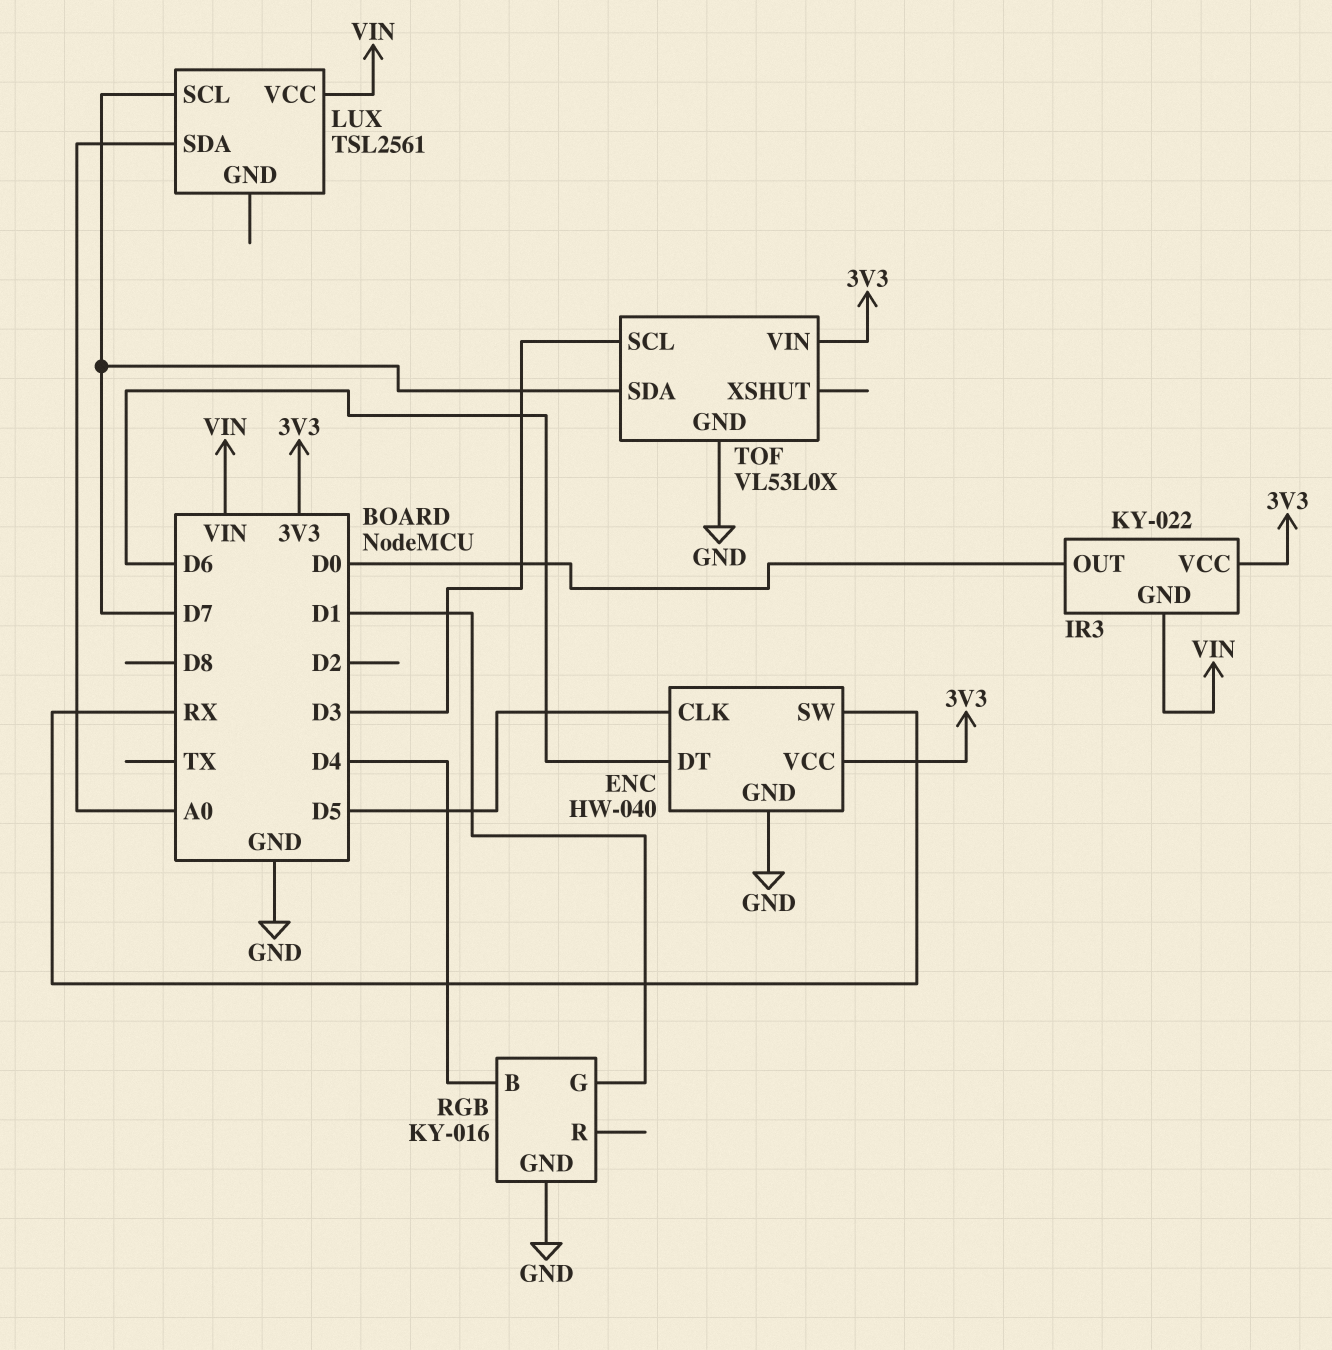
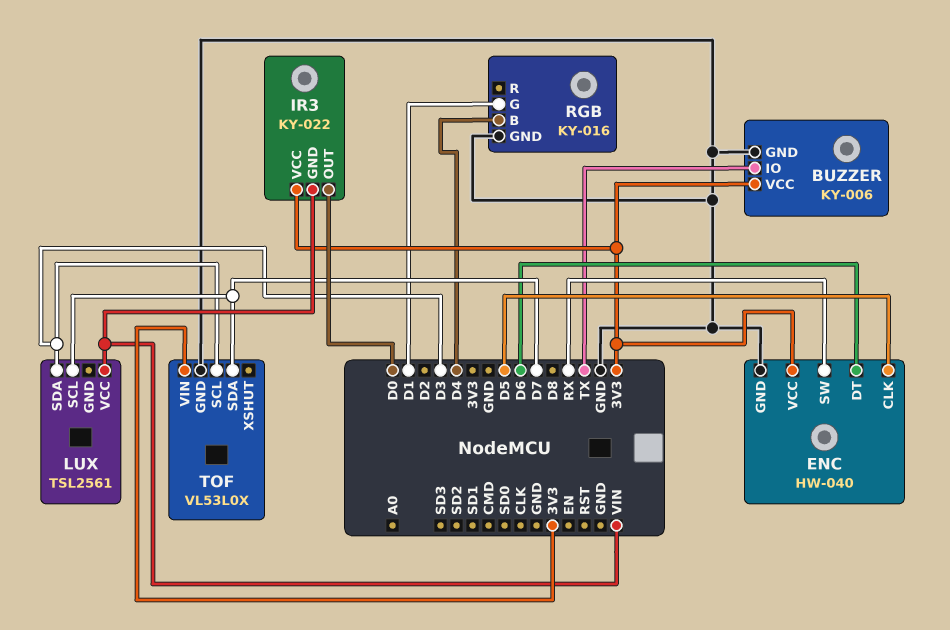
BUZZER: none -> KY-006
BUZZER pin GND: none -> GND
BUZZER pin IO: none -> TX
BUZZER pin VCC: none -> 3V3
LUX pin SDA: A0 -> D3

